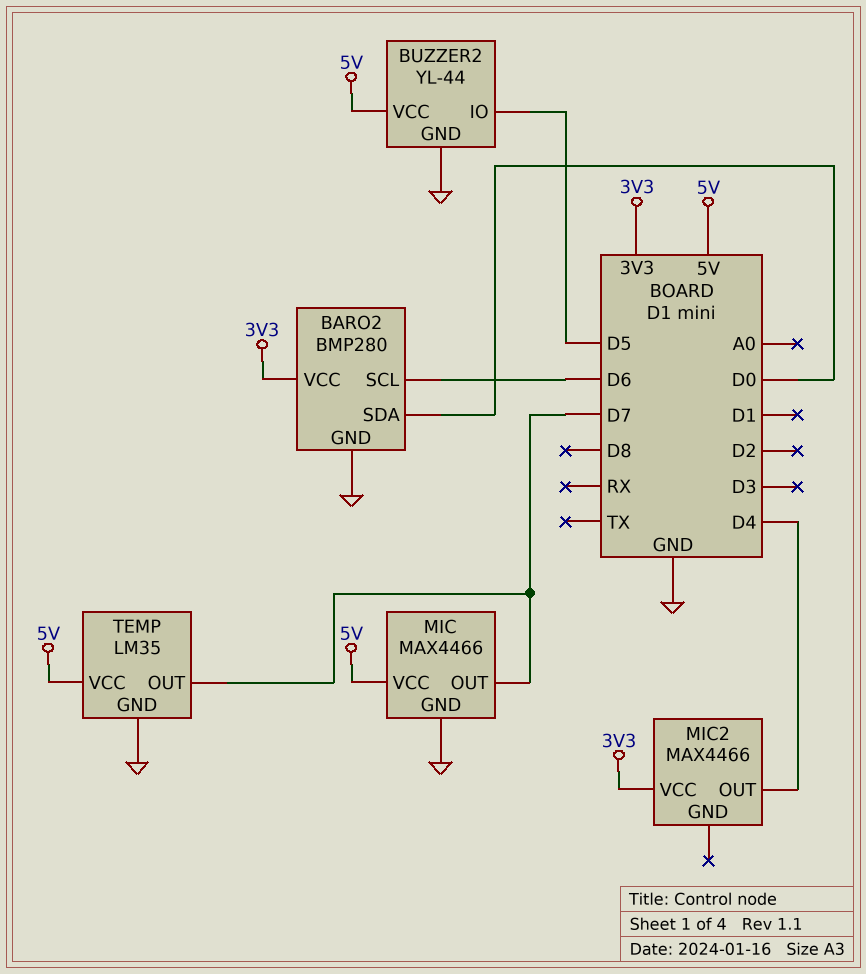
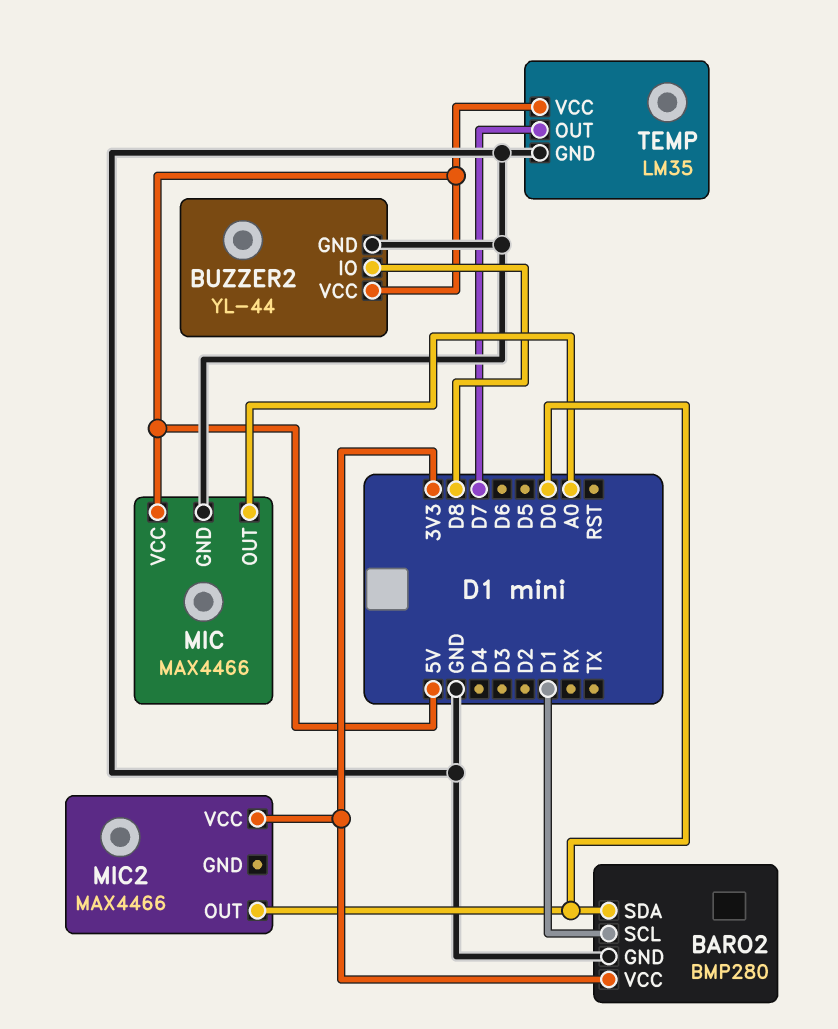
BARO2 pin SCL: D6 -> D1
BUZZER2 pin IO: D5 -> D8
MIC pin OUT: D7 -> A0
MIC2 pin OUT: D4 -> D0

